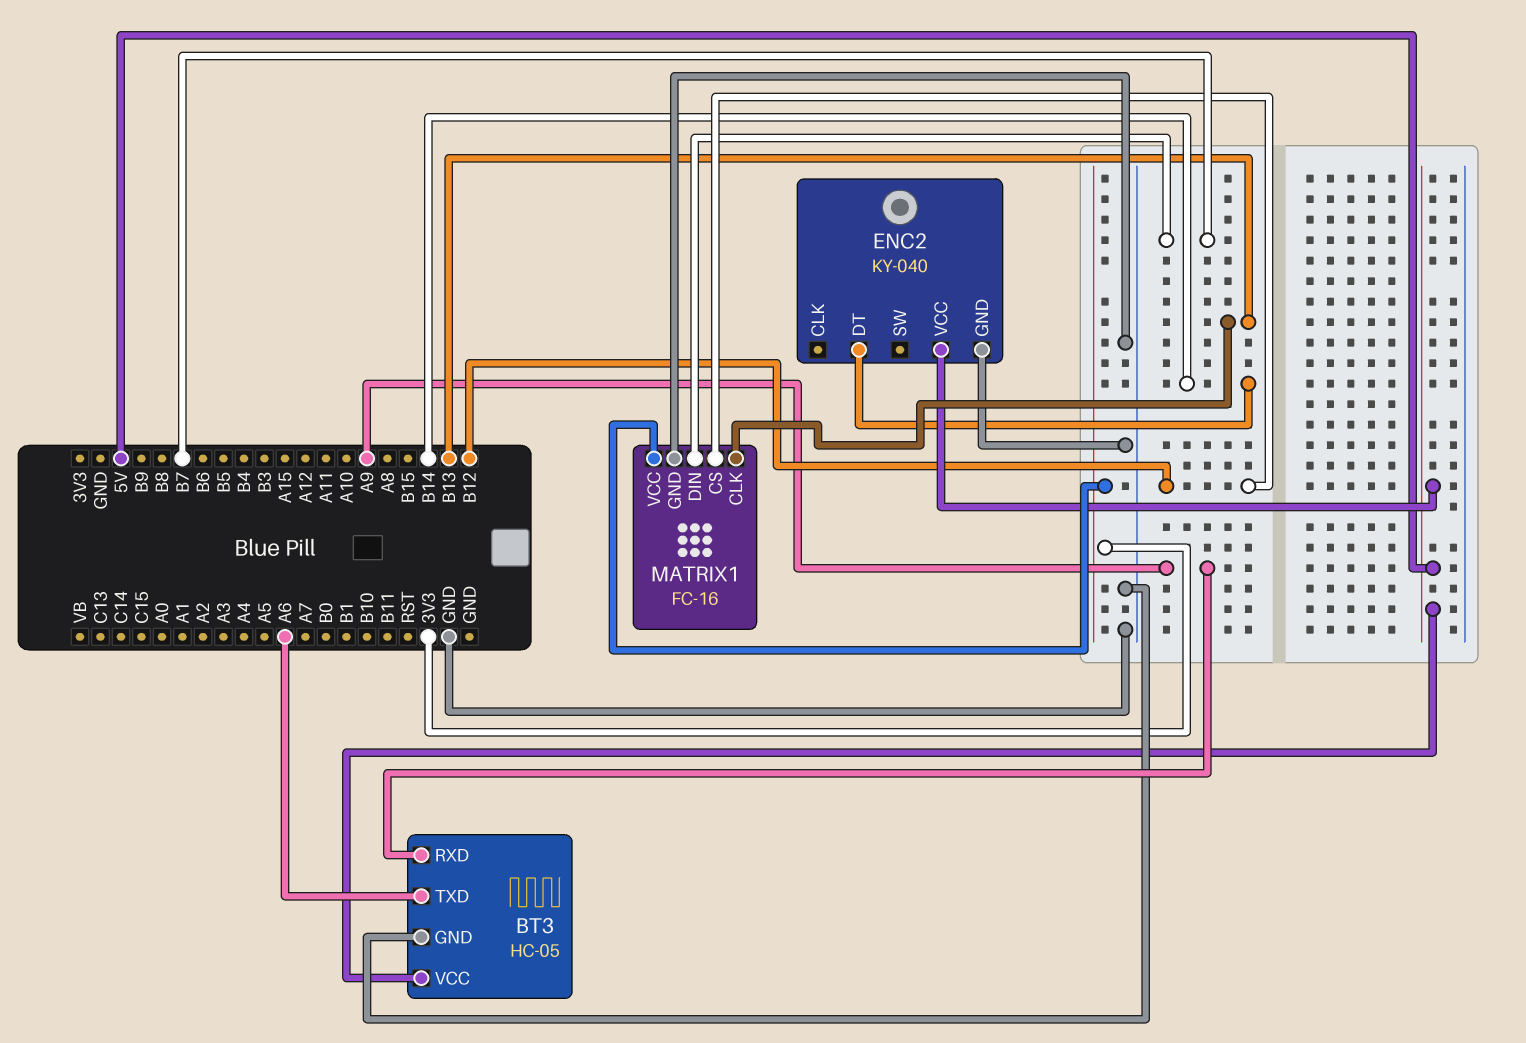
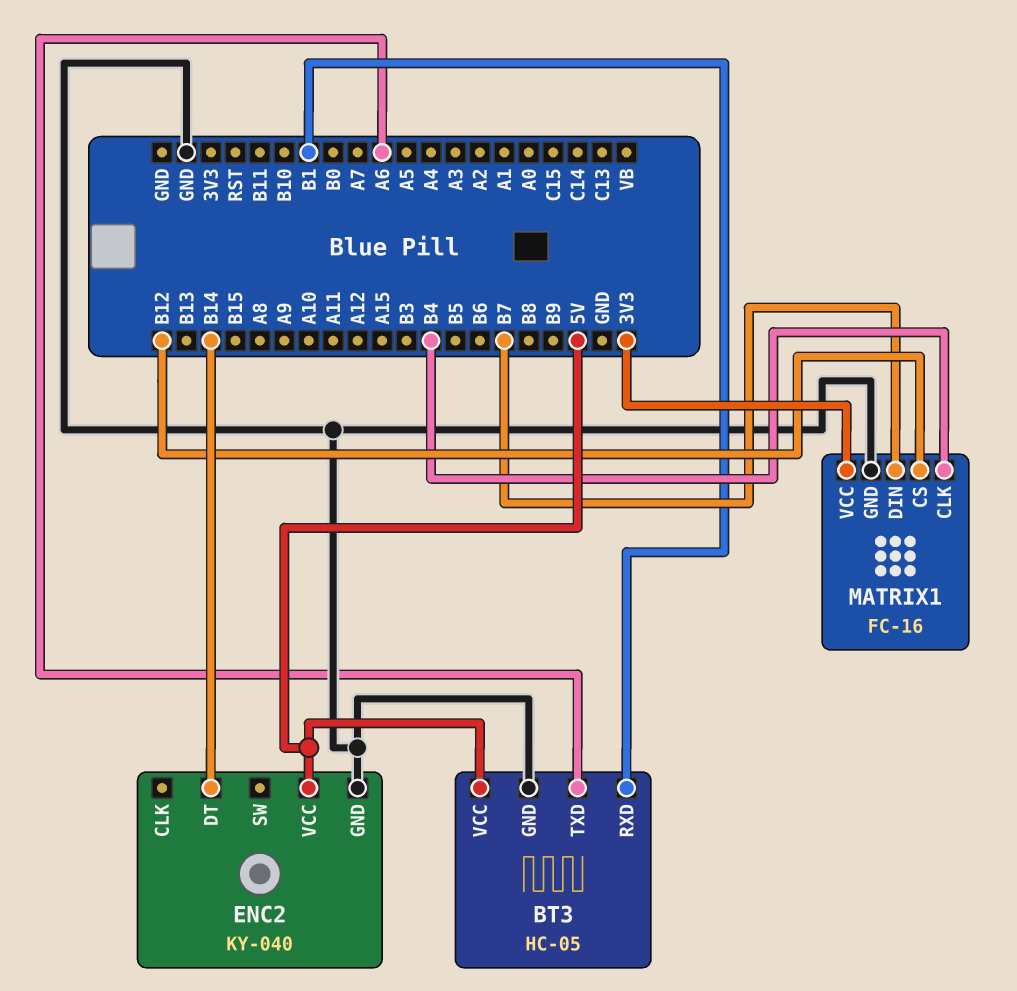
BT3 pin RXD: A9 -> B1
MATRIX1 pin CLK: B13 -> B4

